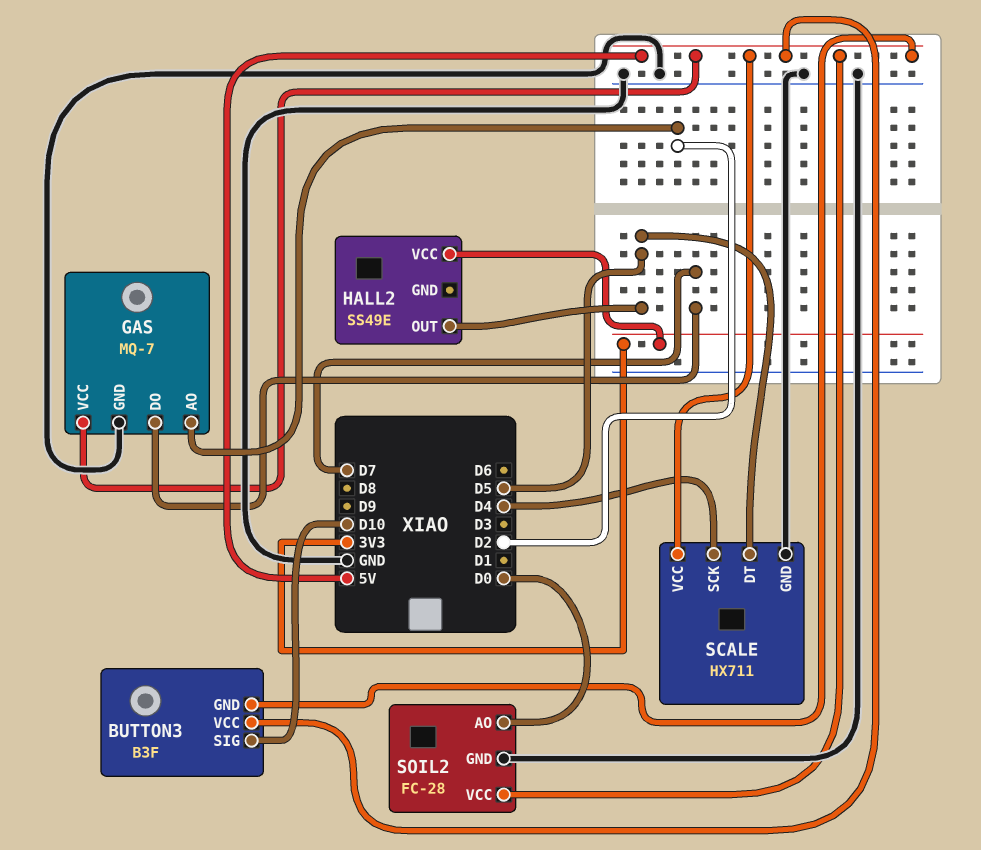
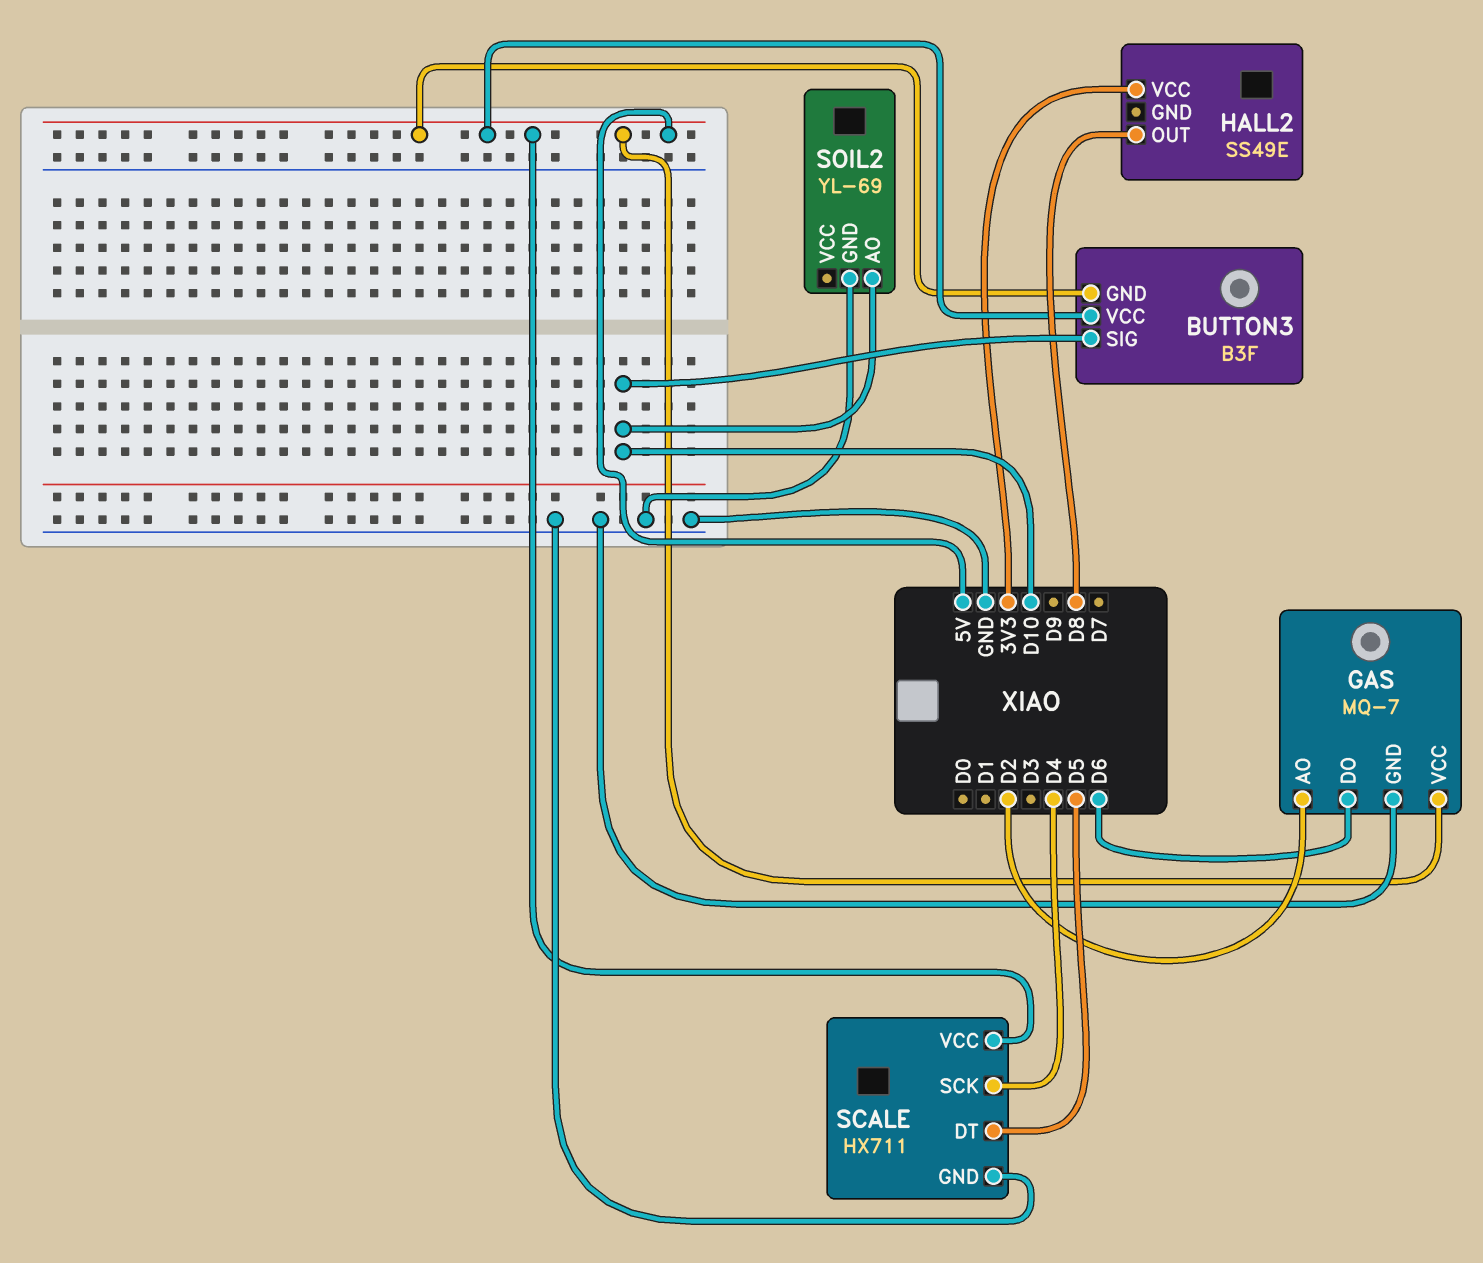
GAS pin DO: D7 -> D6
HALL2 pin OUT: D5 -> D8
SOIL2: FC-28 -> YL-69
SOIL2 pin AO: D0 -> D10
SOIL2 pin VCC: 5V -> none

